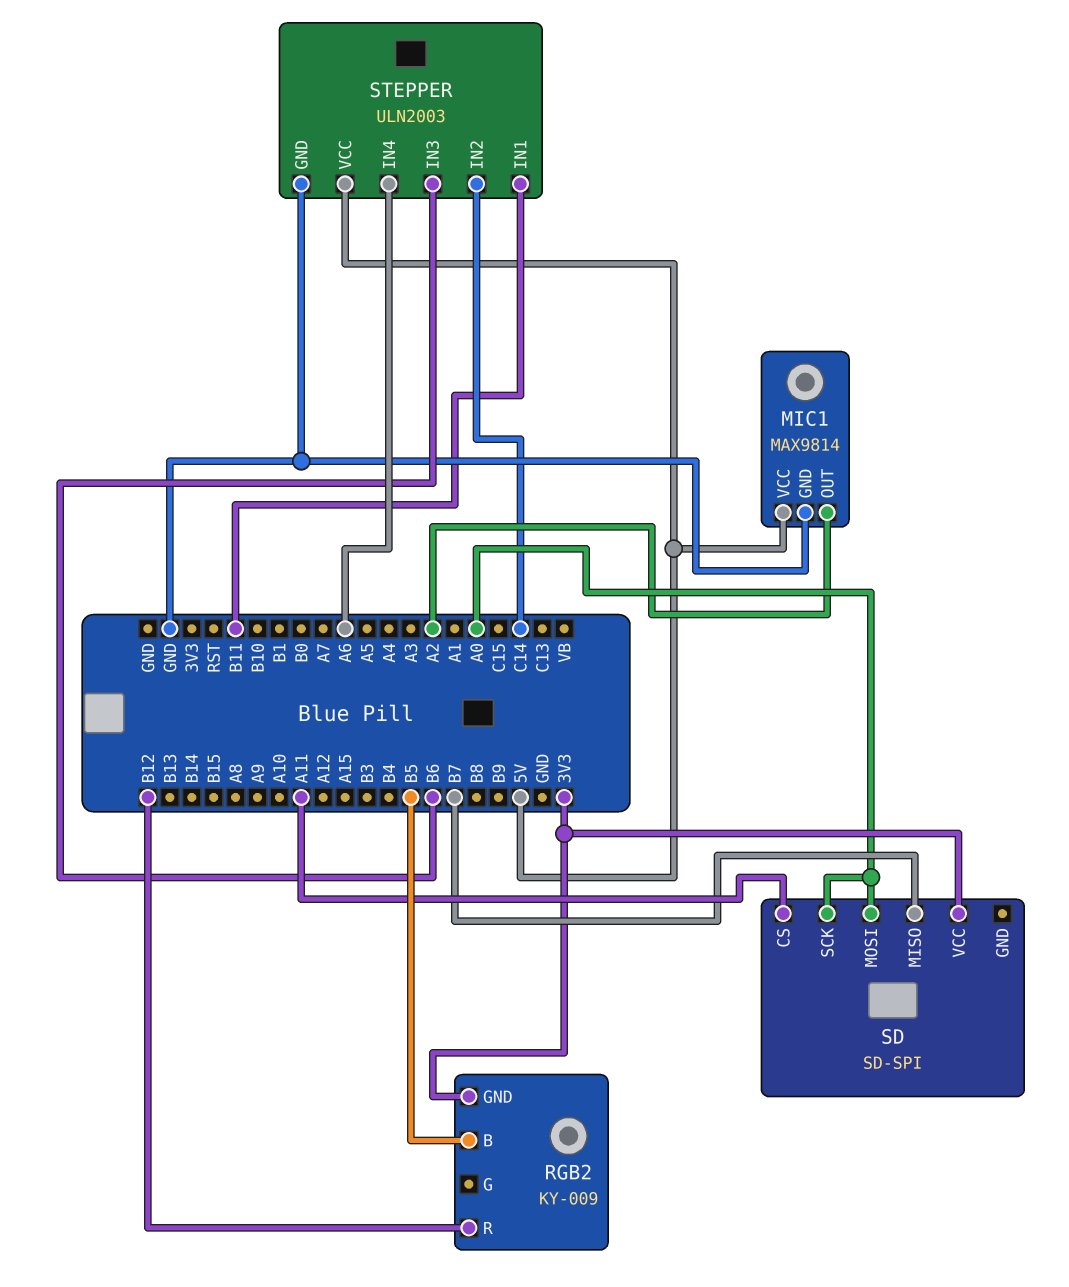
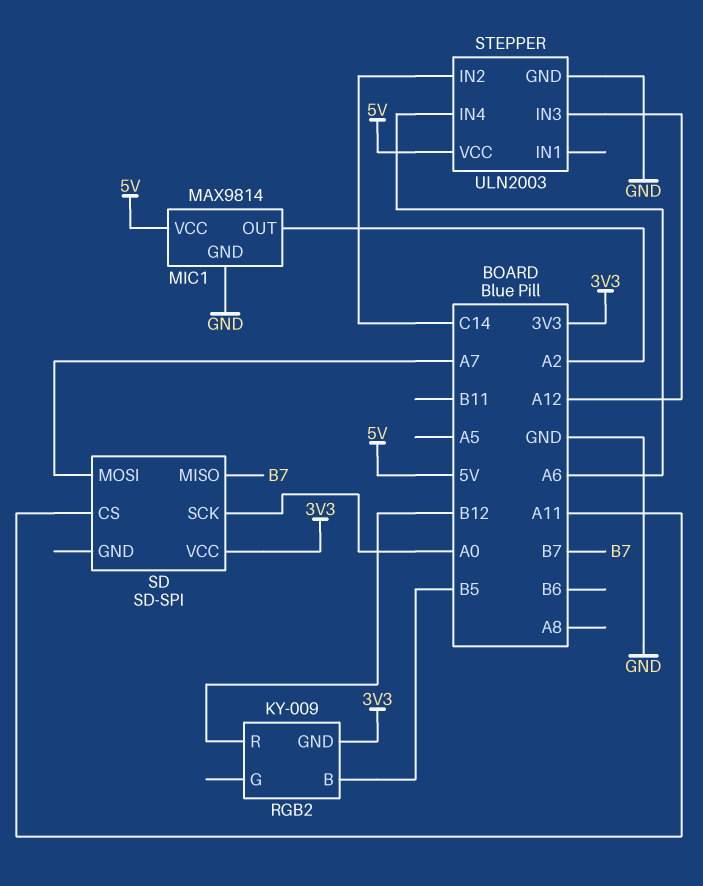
SD pin MOSI: A0 -> A7
STEPPER pin IN1: B11 -> none
STEPPER pin IN3: B6 -> A12

